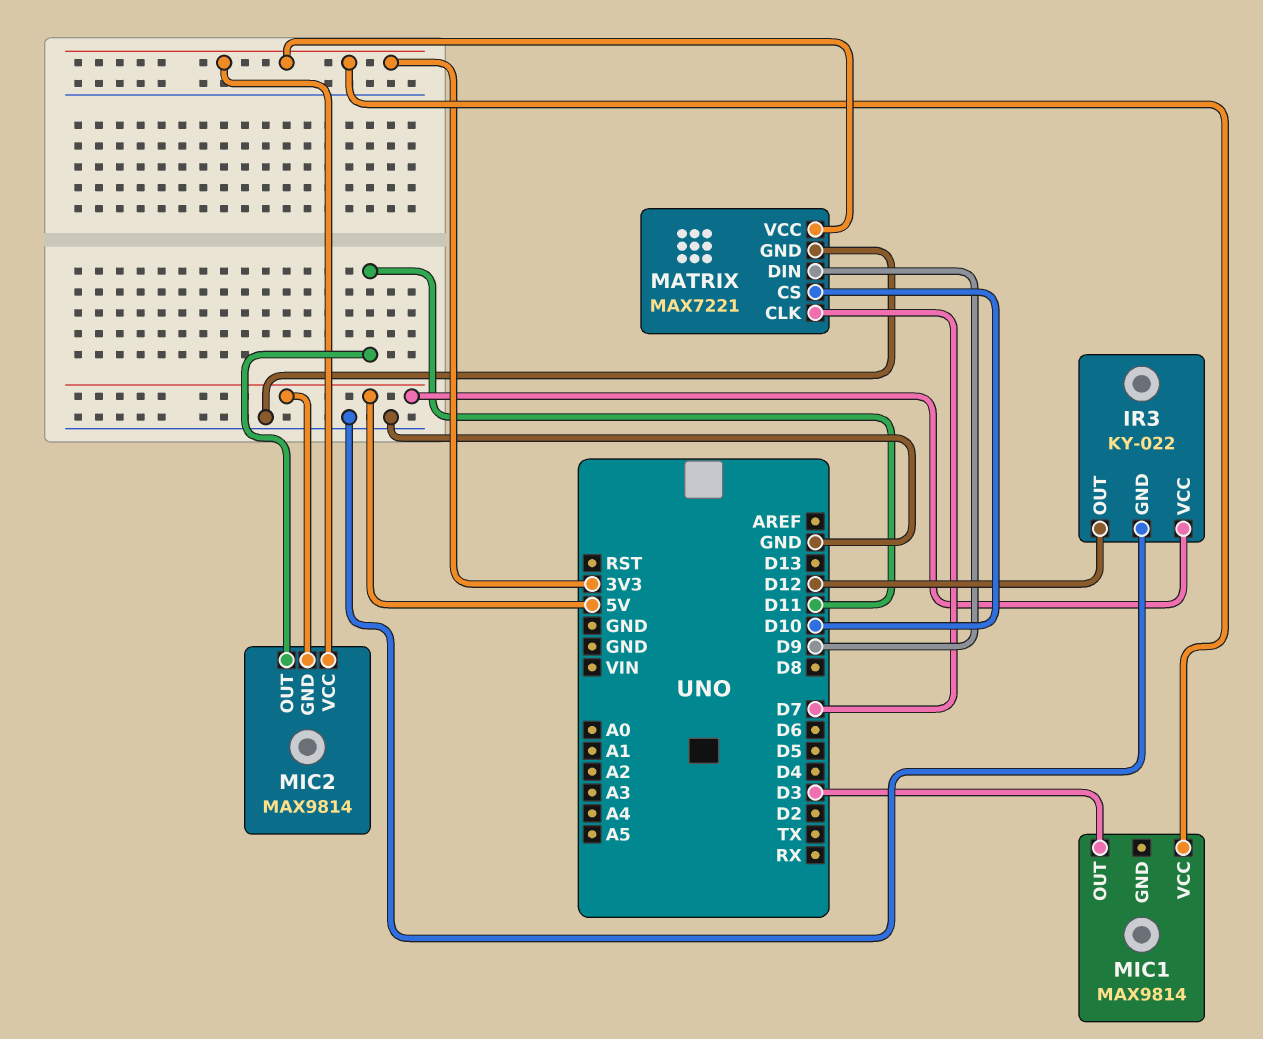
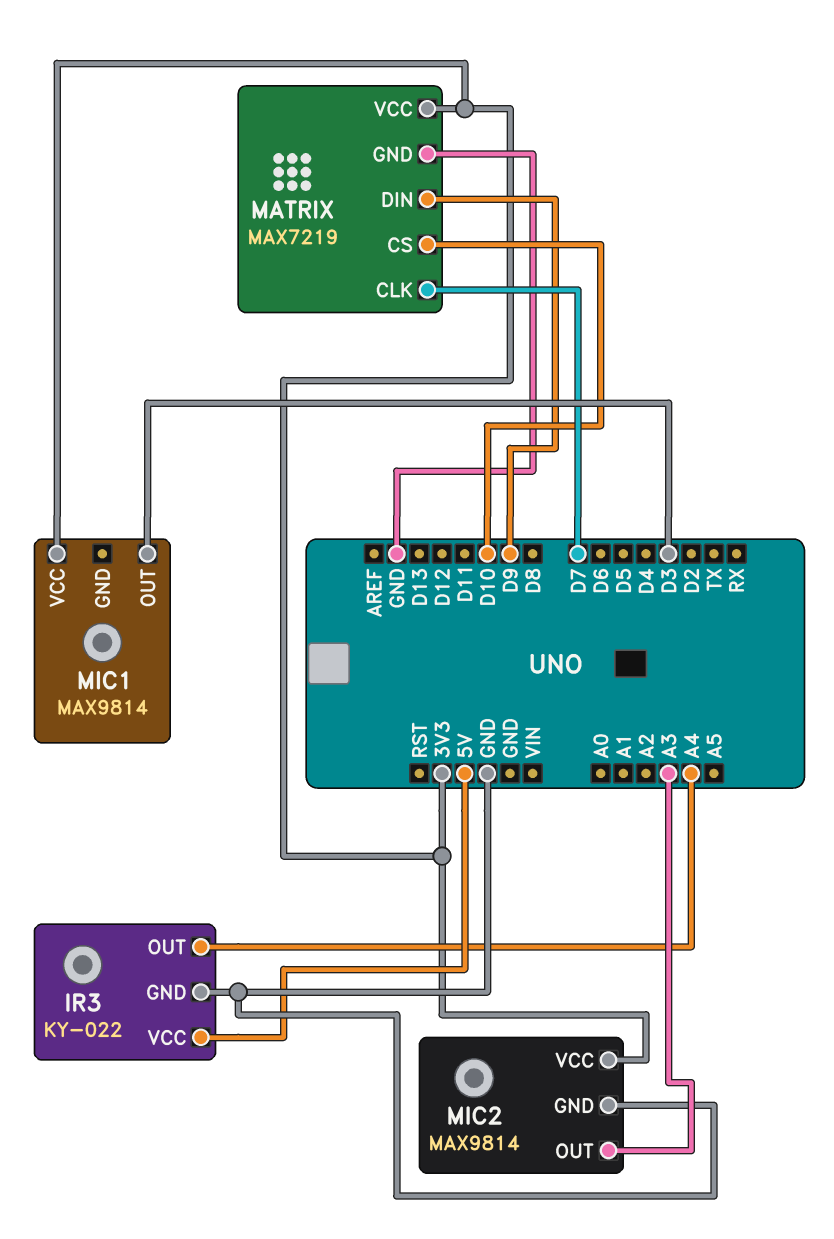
IR3 pin OUT: D12 -> A4
MATRIX: MAX7221 -> MAX7219
MIC2 pin GND: 5V -> GND
MIC2 pin OUT: D11 -> A3

